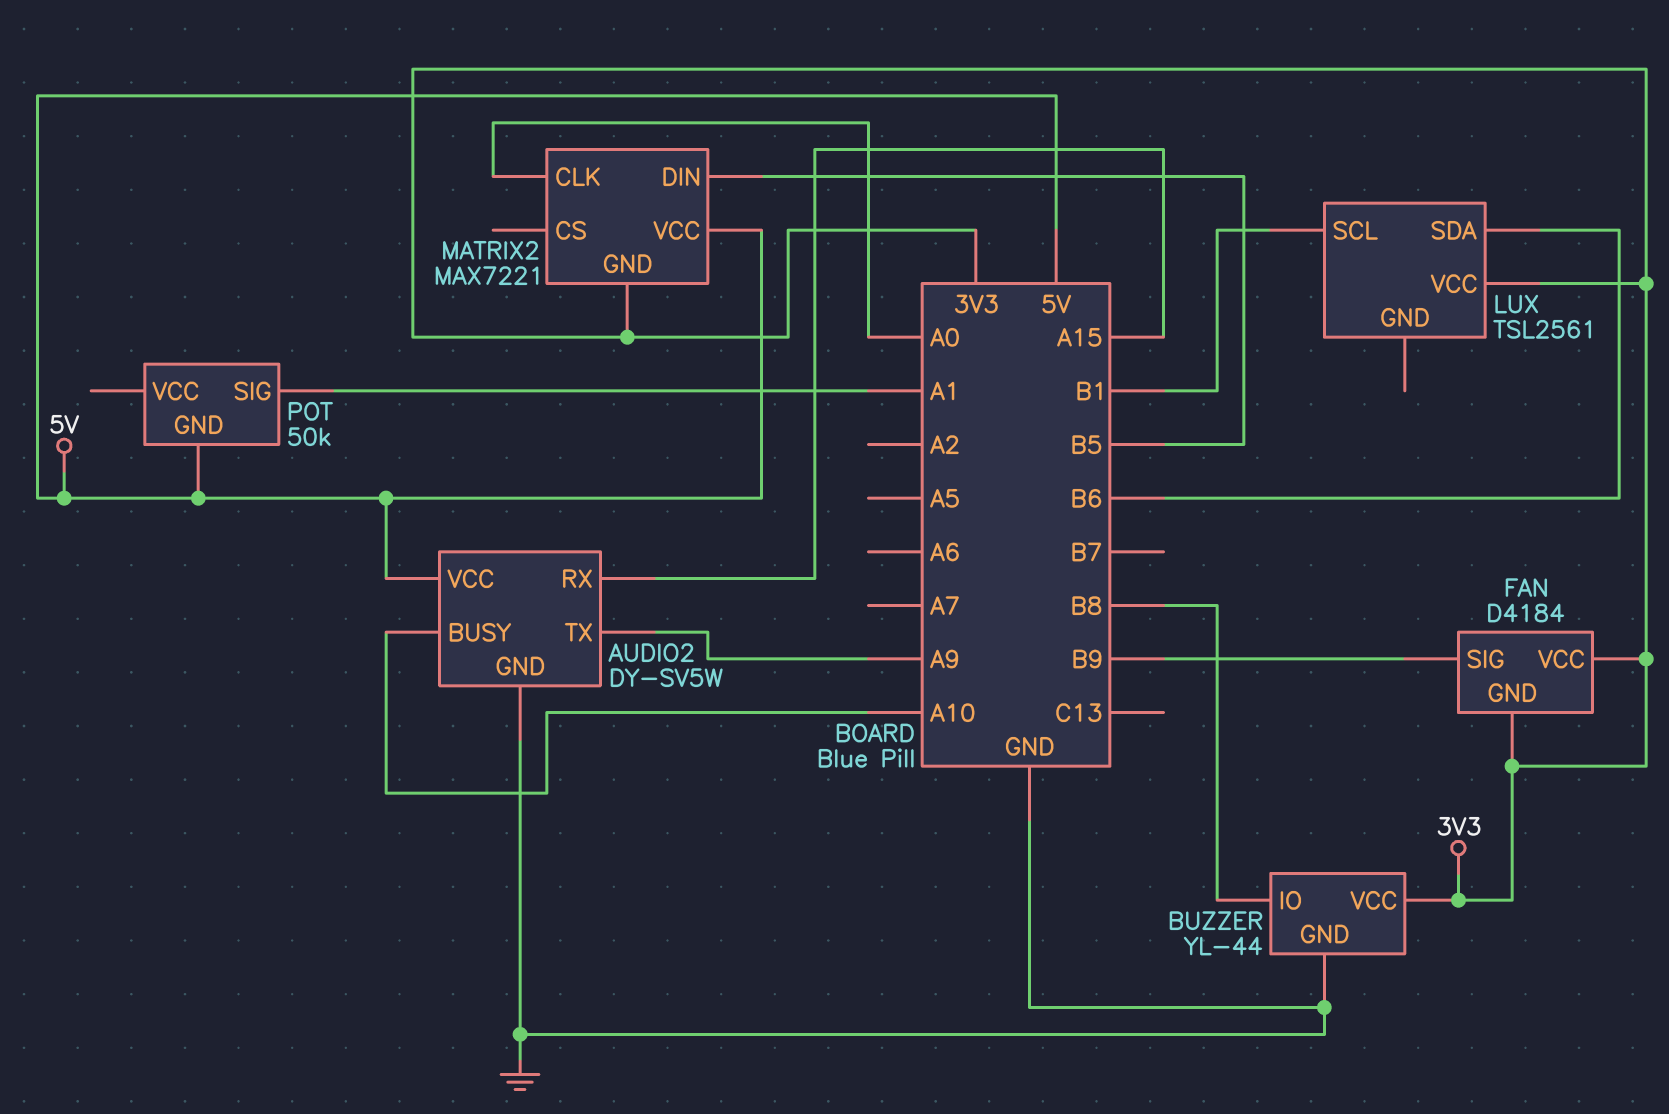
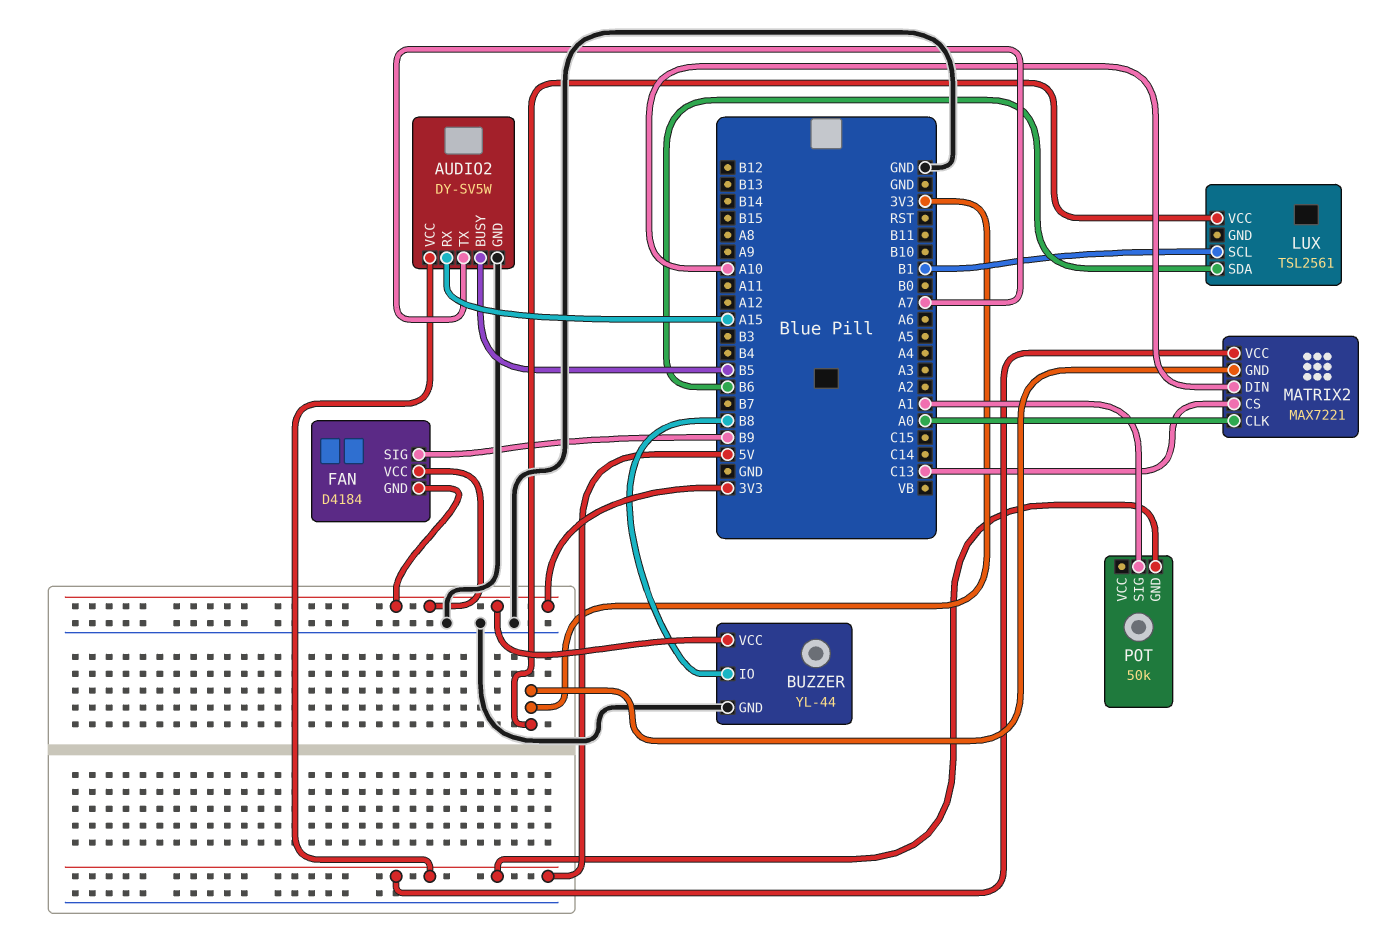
AUDIO2 pin BUSY: A10 -> B5
AUDIO2 pin TX: A9 -> A7
MATRIX2 pin CS: none -> C13
MATRIX2 pin DIN: B5 -> A10

